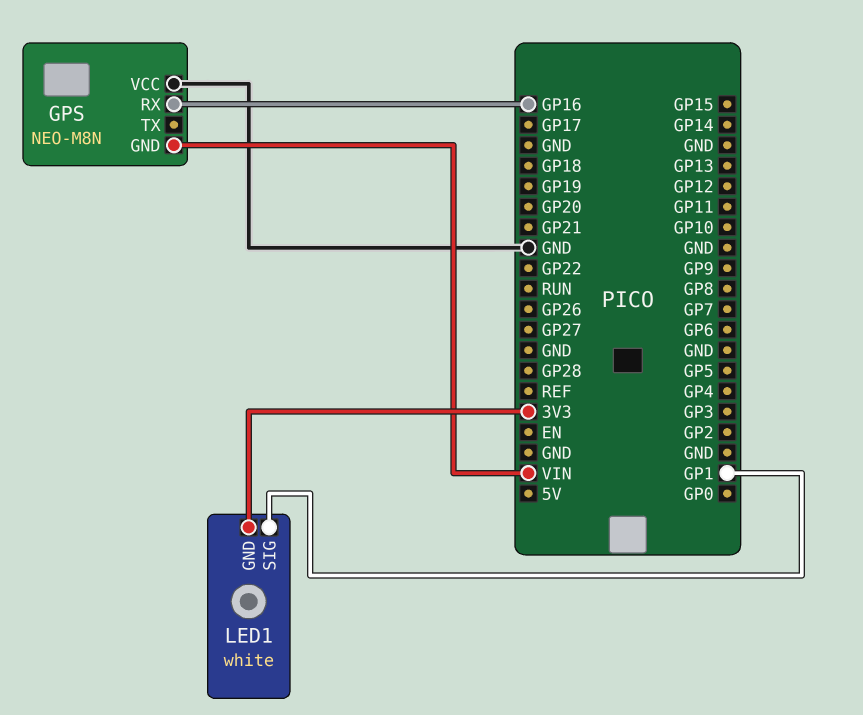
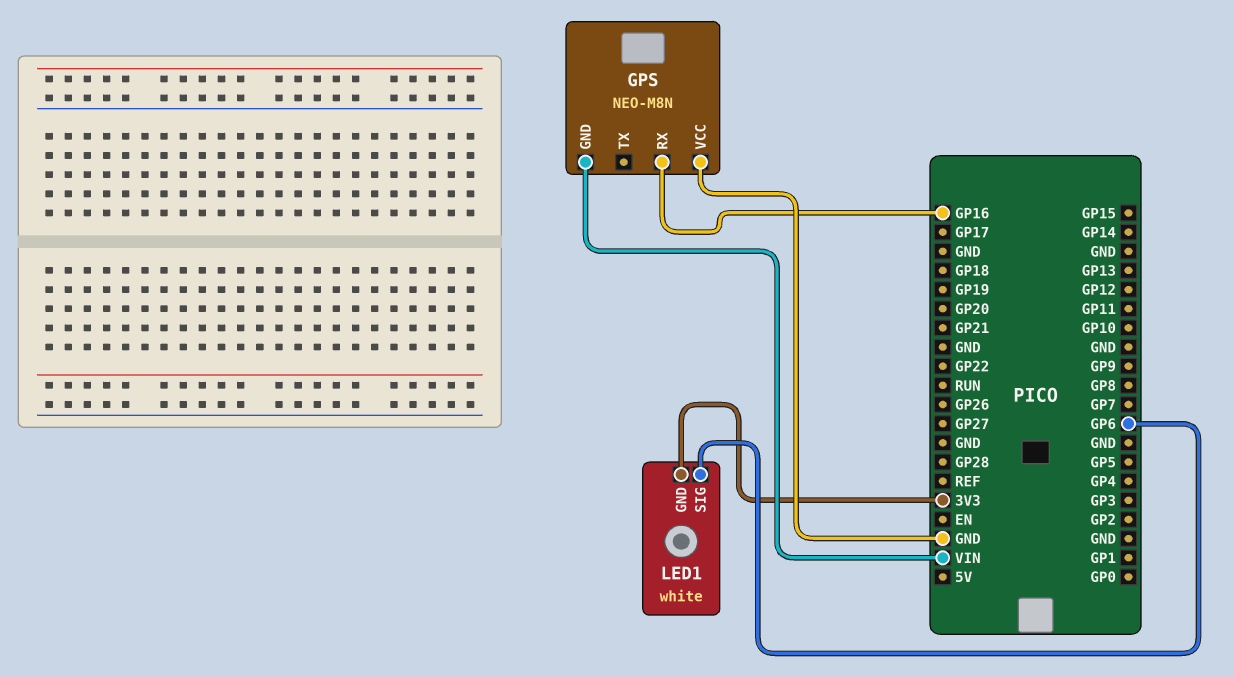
LED1 pin SIG: GP1 -> GP6

